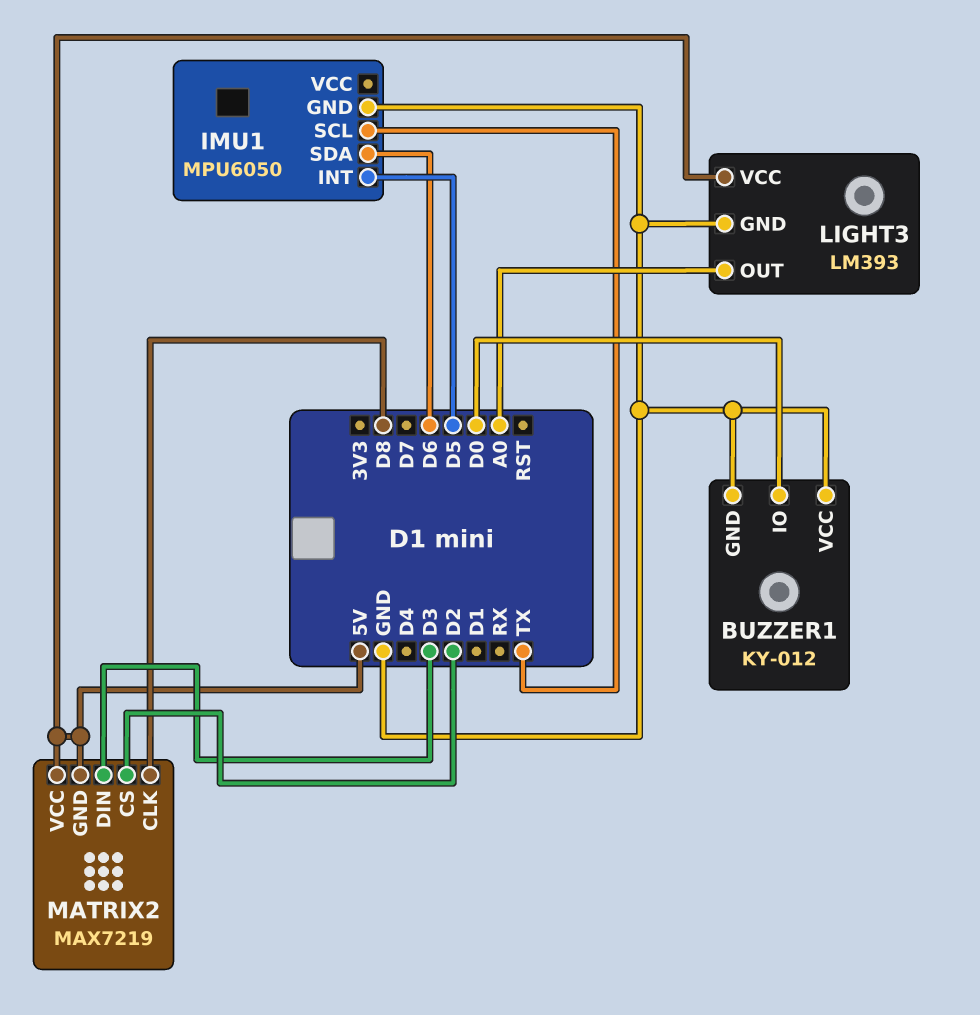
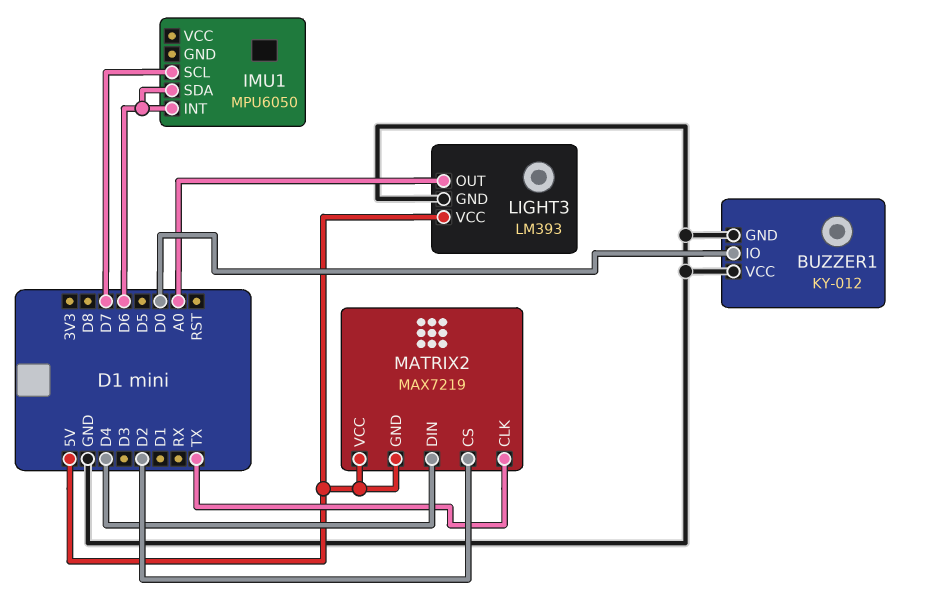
IMU1 pin GND: GND -> none
IMU1 pin INT: D5 -> D6
IMU1 pin SCL: TX -> D7
MATRIX2 pin CLK: D8 -> TX
MATRIX2 pin DIN: D3 -> D4

